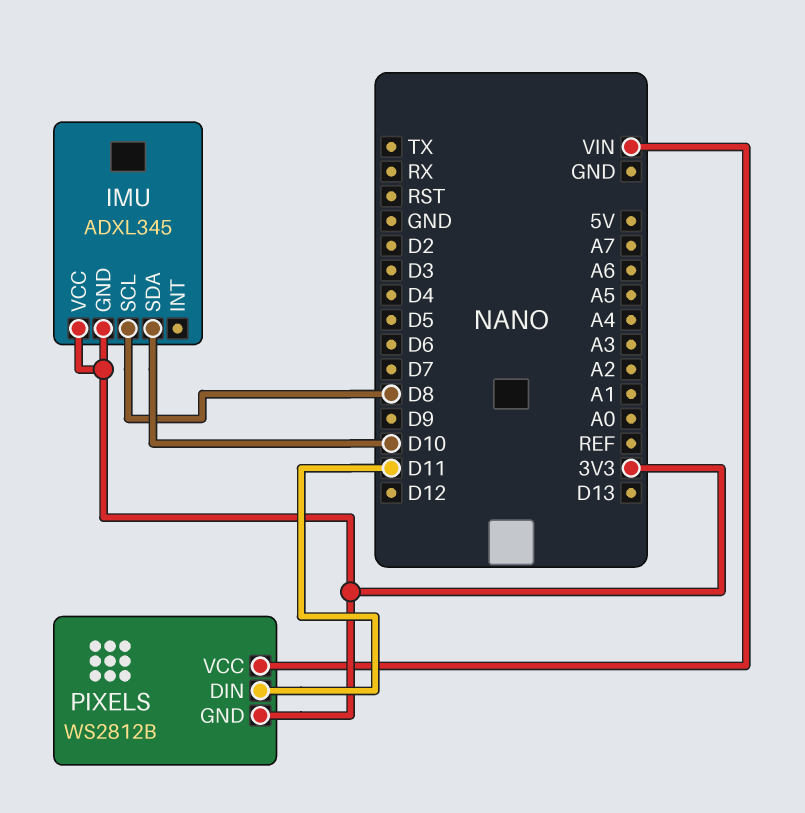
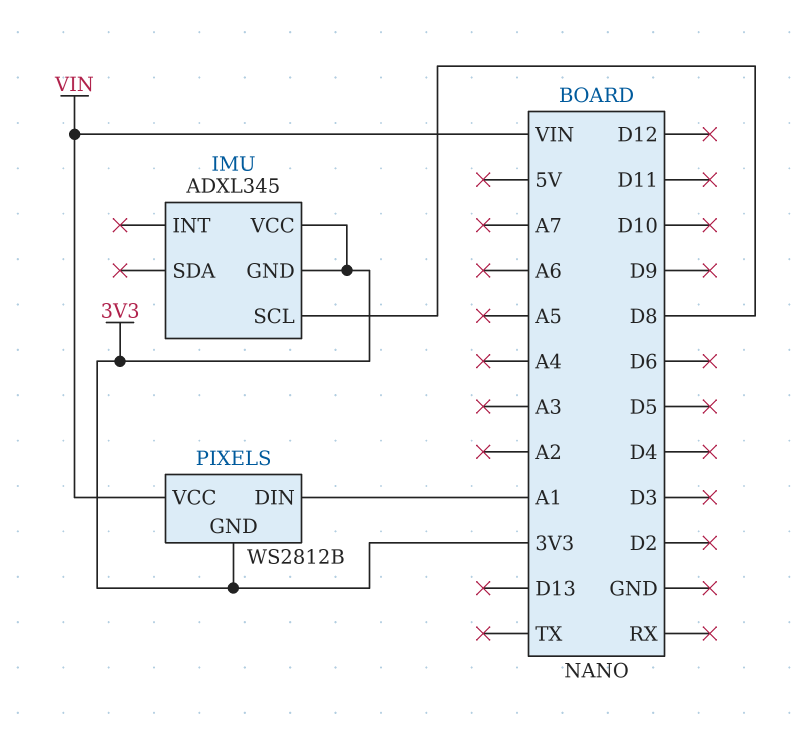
IMU pin SDA: D10 -> none
PIXELS pin DIN: D11 -> A1

